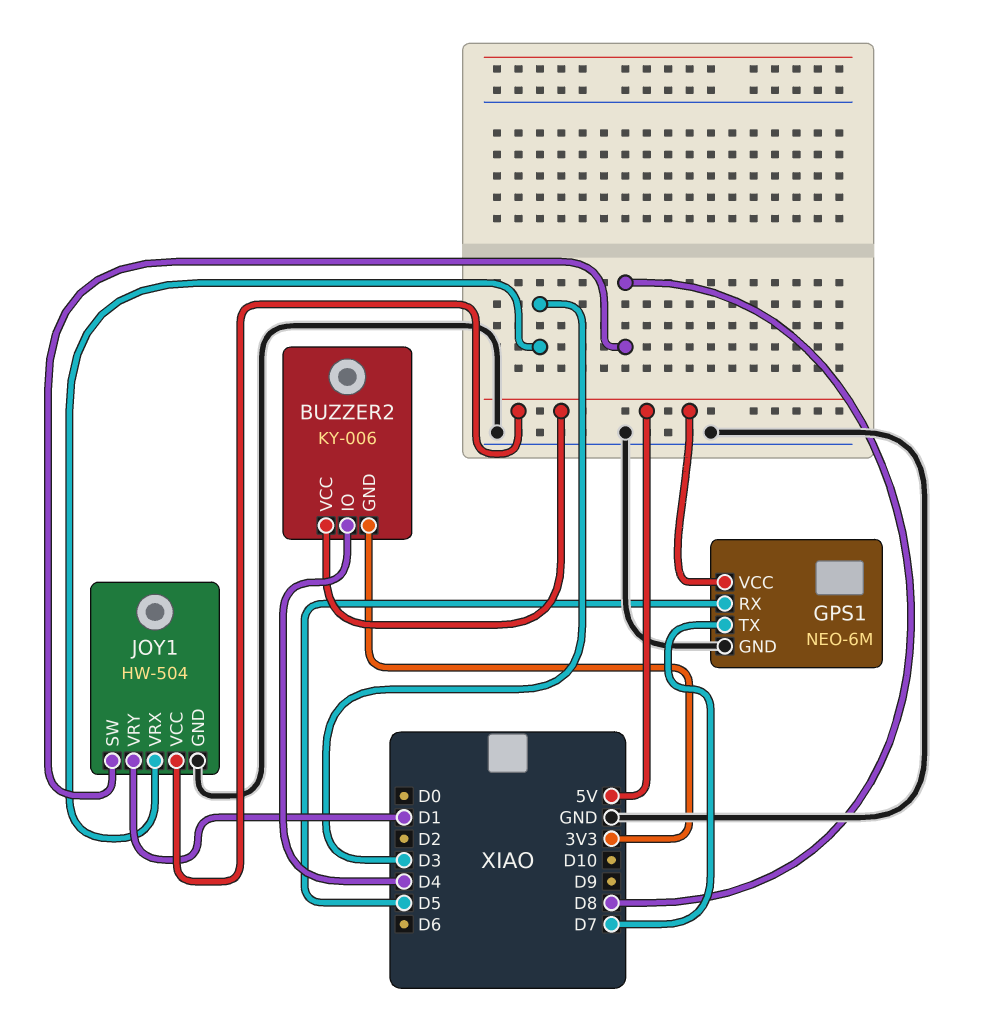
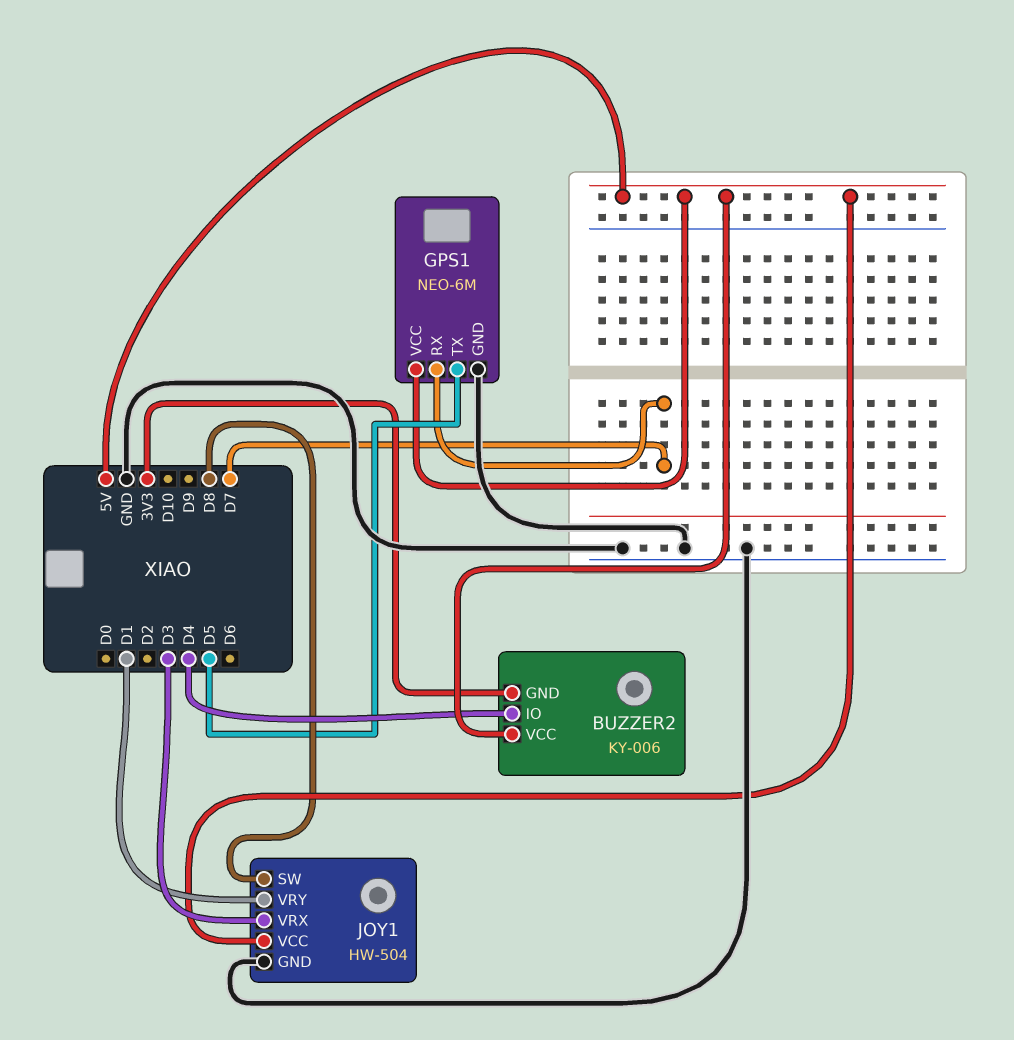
GPS1 pin RX: D5 -> D7
GPS1 pin TX: D7 -> D5

